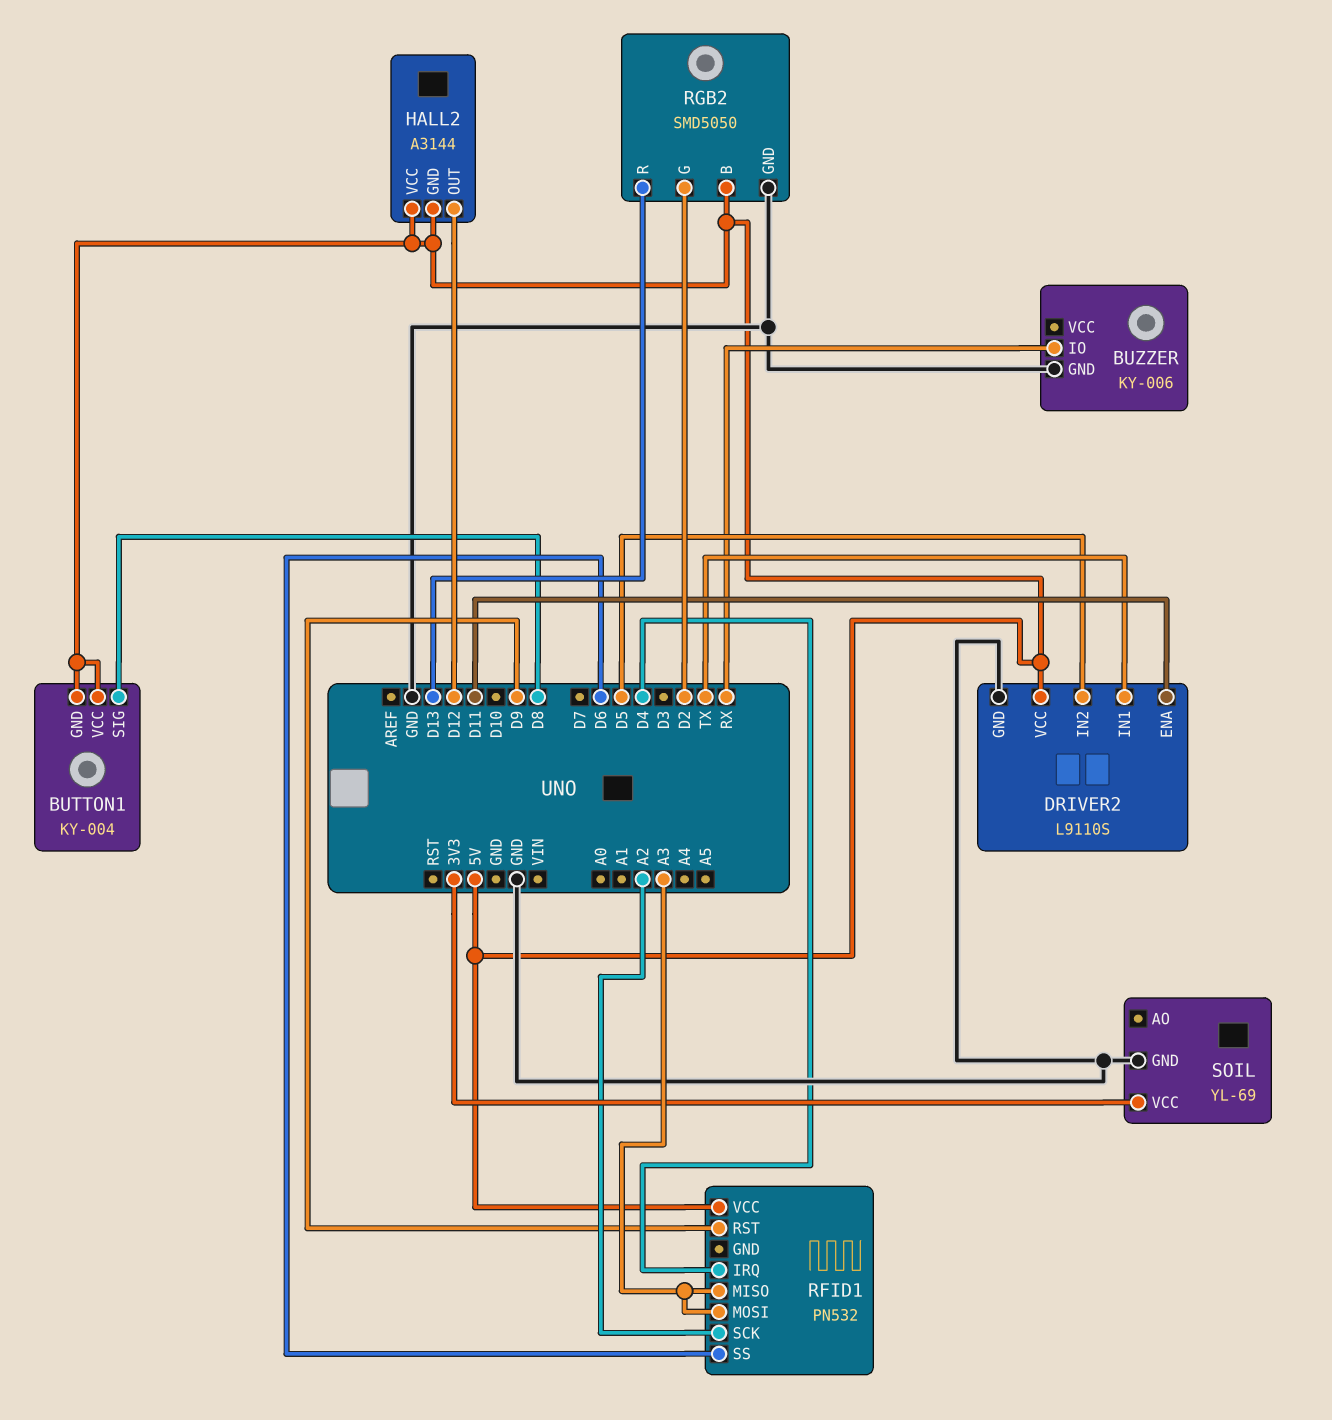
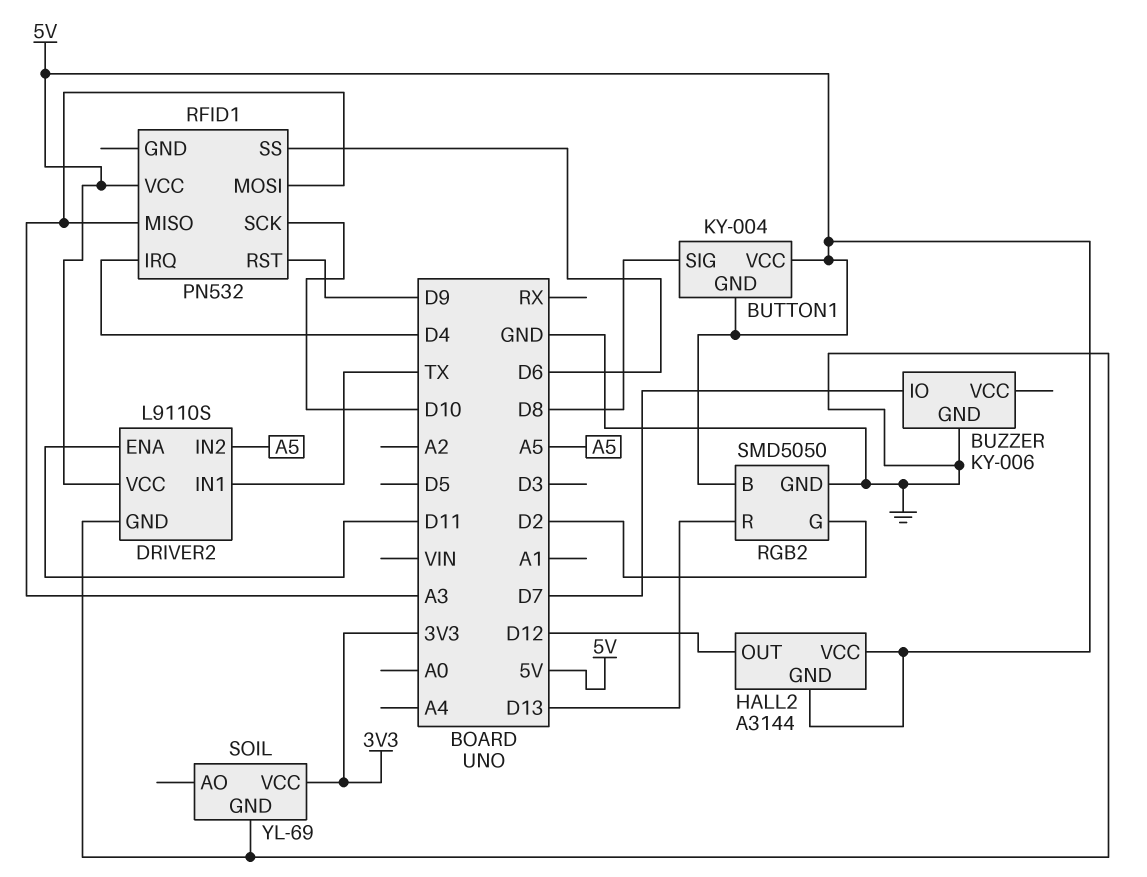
BUZZER pin IO: RX -> D7
DRIVER2 pin IN2: D5 -> A5
RFID1 pin SCK: A2 -> D10

